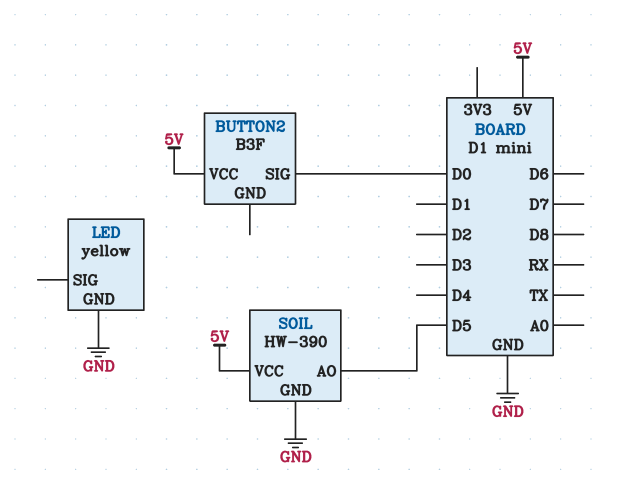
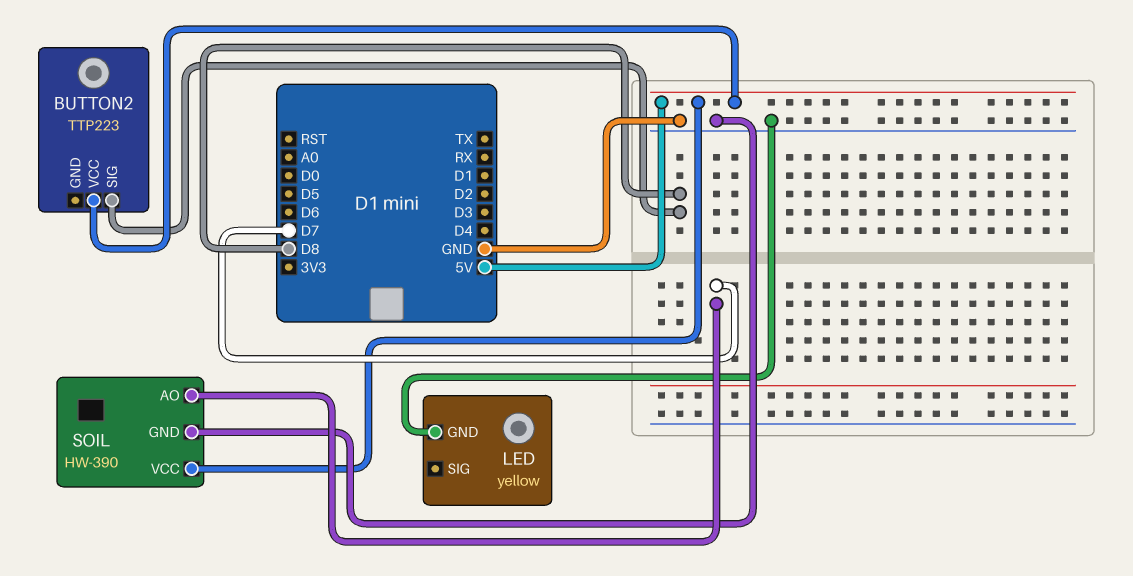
BUTTON2: B3F -> TTP223
BUTTON2 pin SIG: D0 -> D8
SOIL pin AO: D5 -> D7

